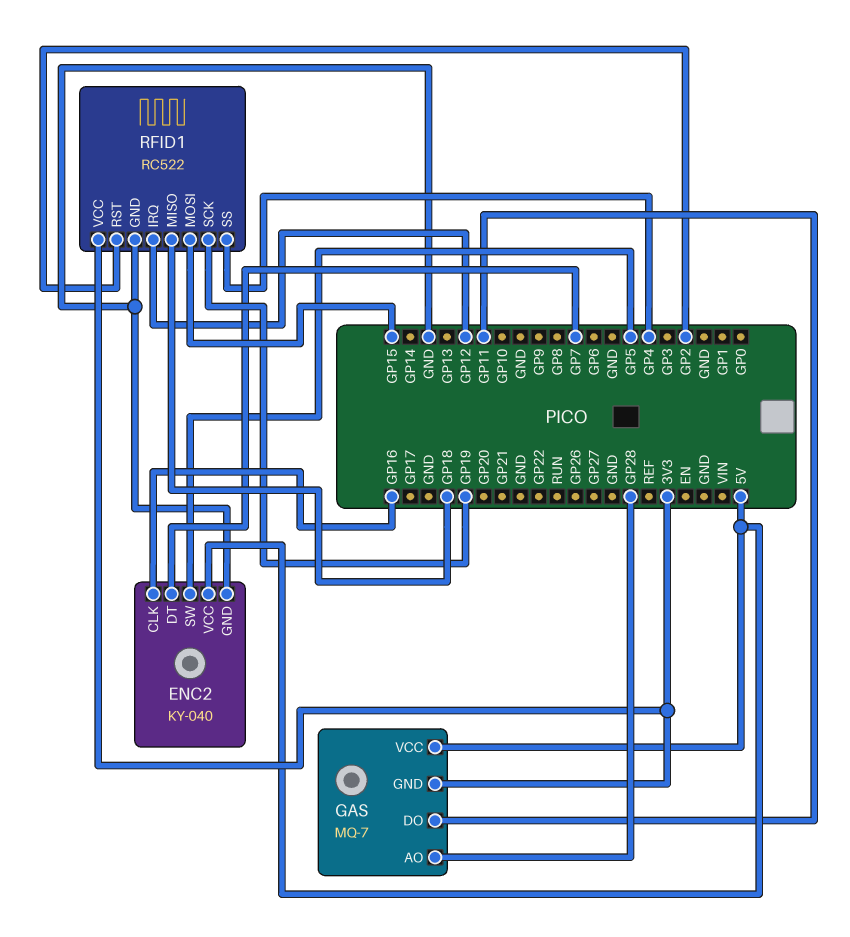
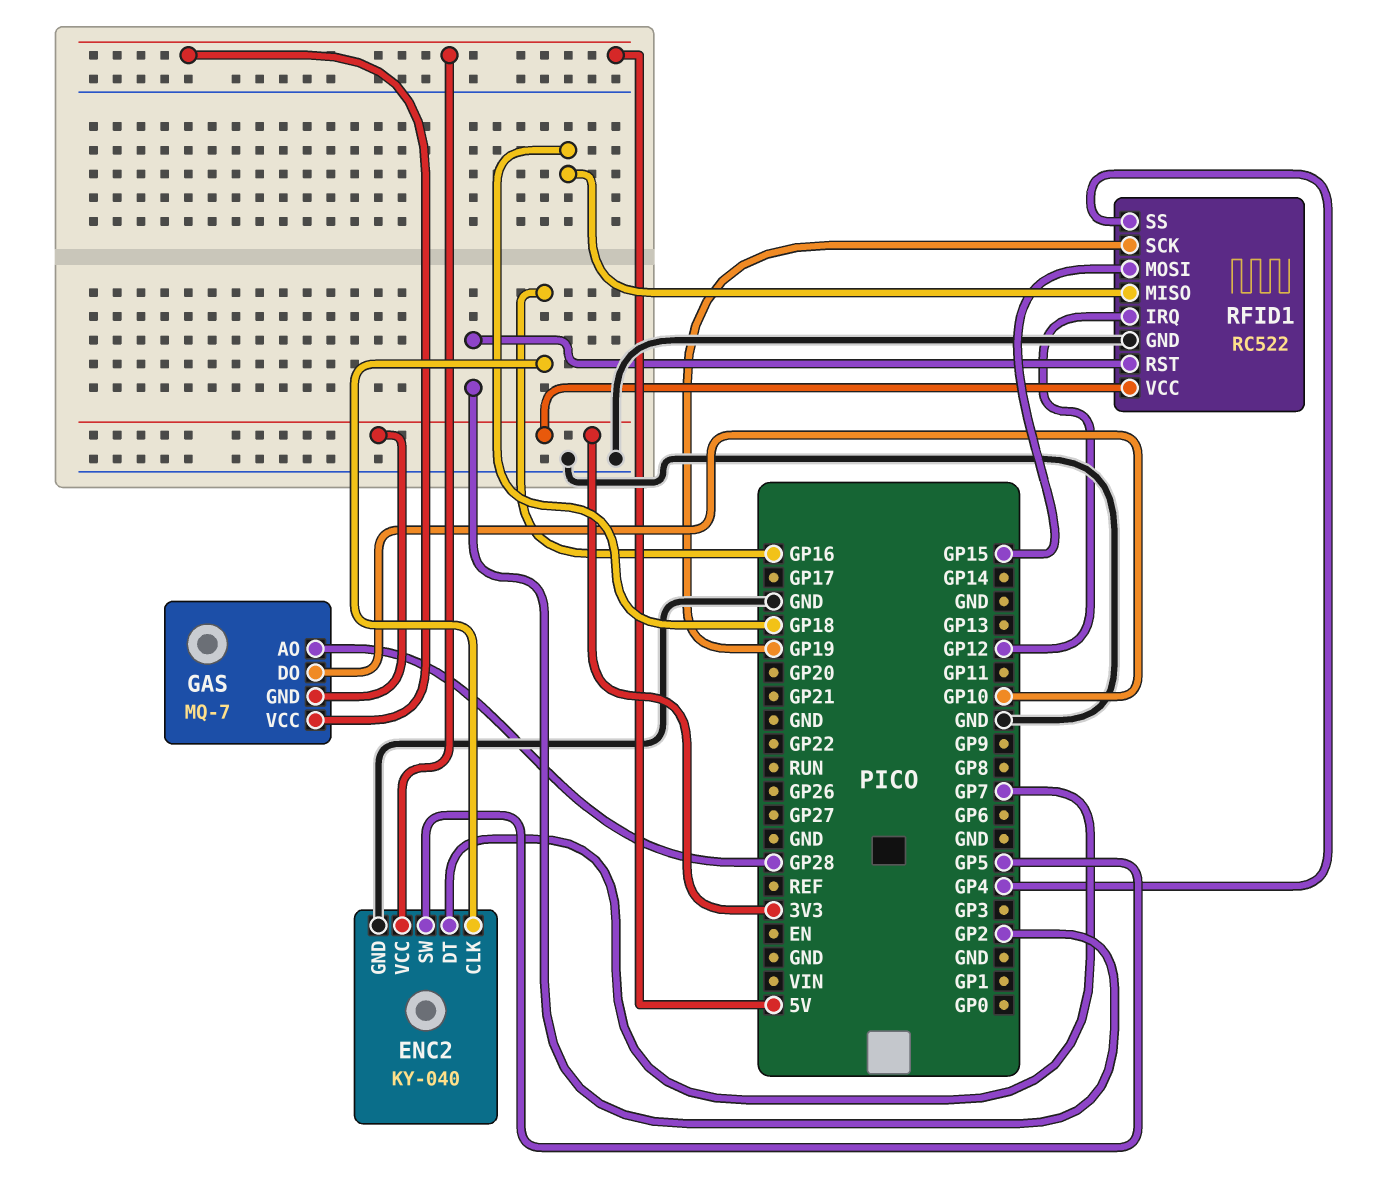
GAS pin DO: GP11 -> GP10

